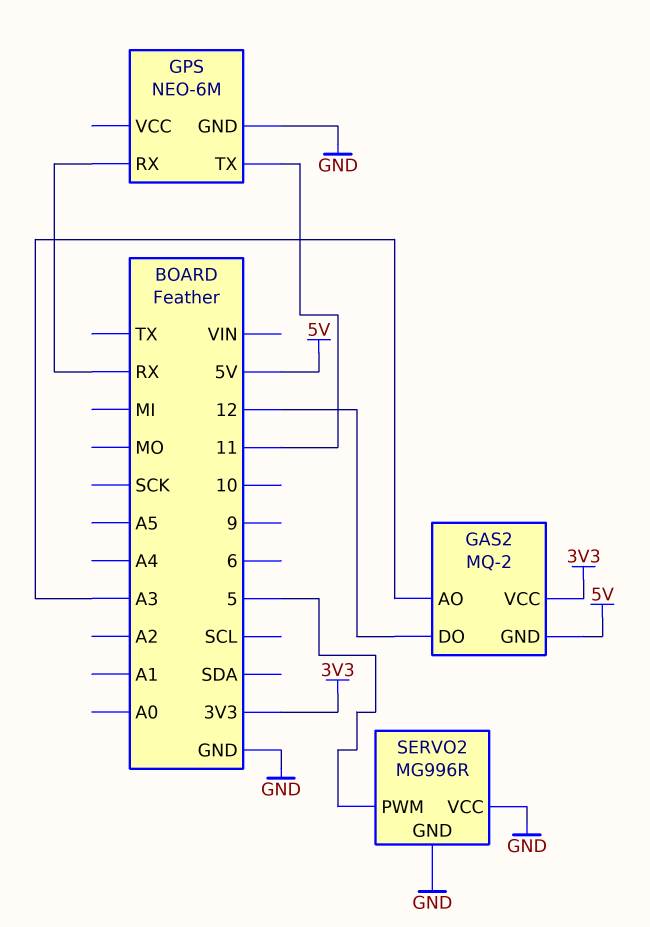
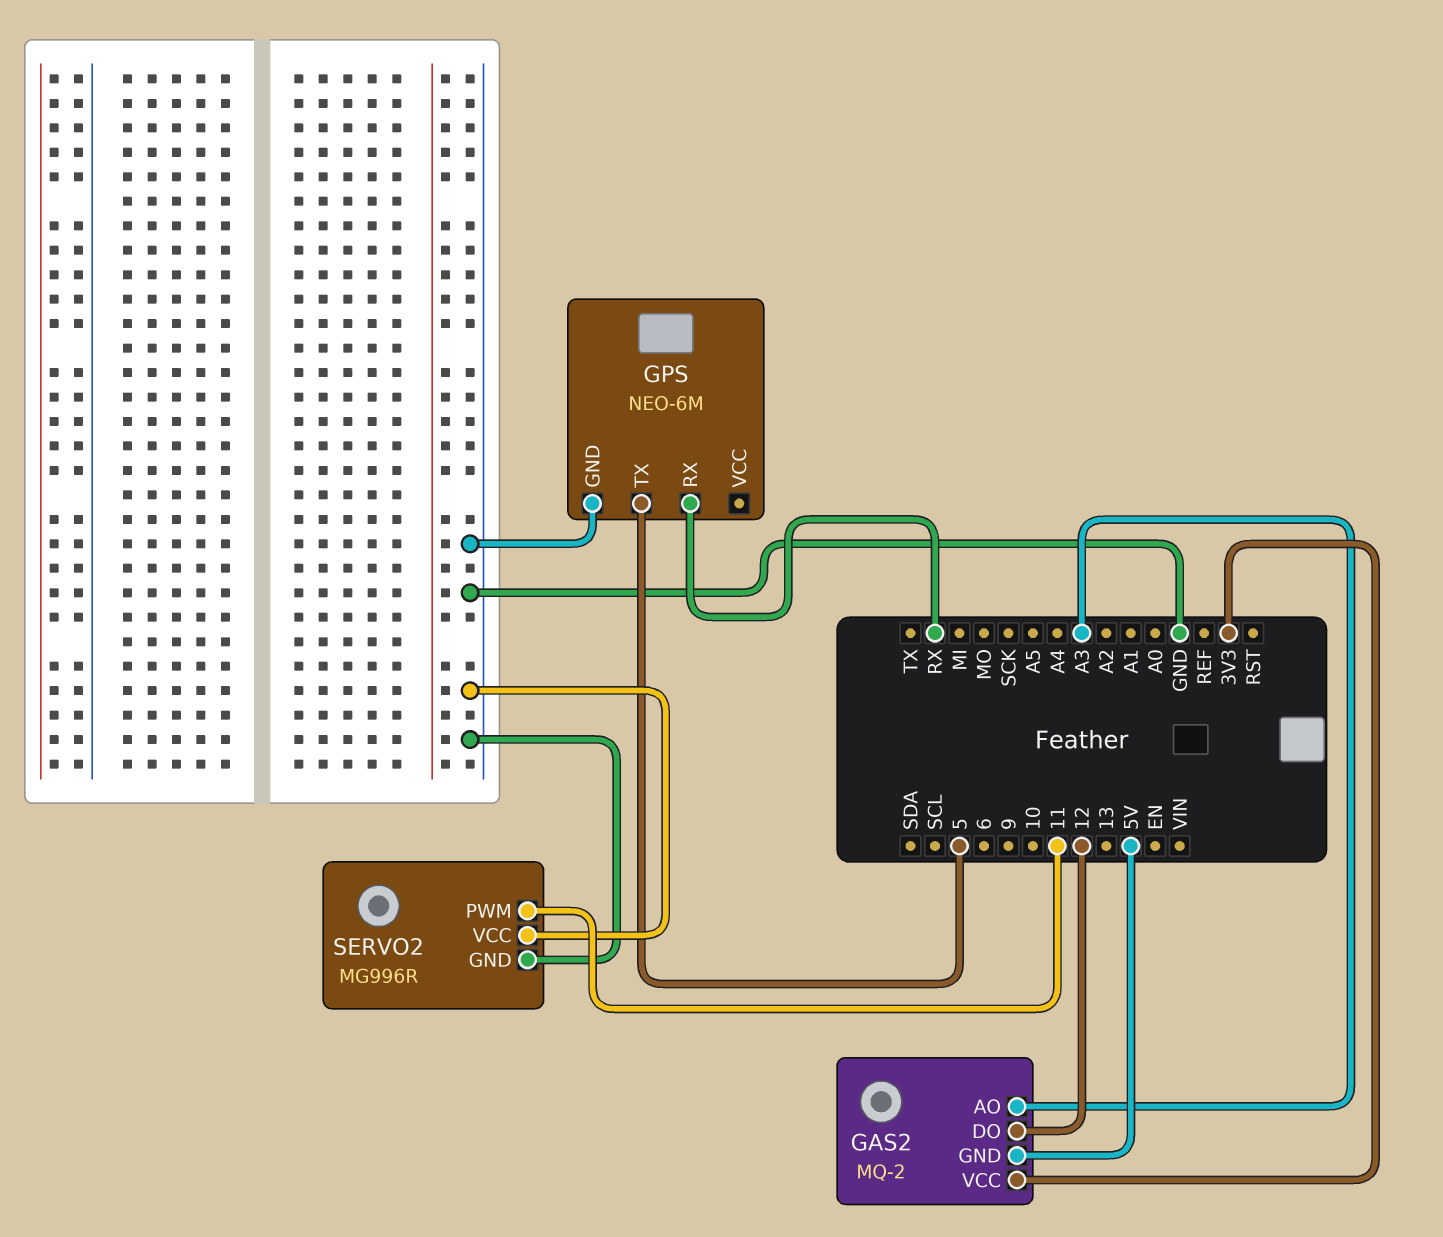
GPS pin TX: 11 -> 5
SERVO2 pin PWM: 5 -> 11

